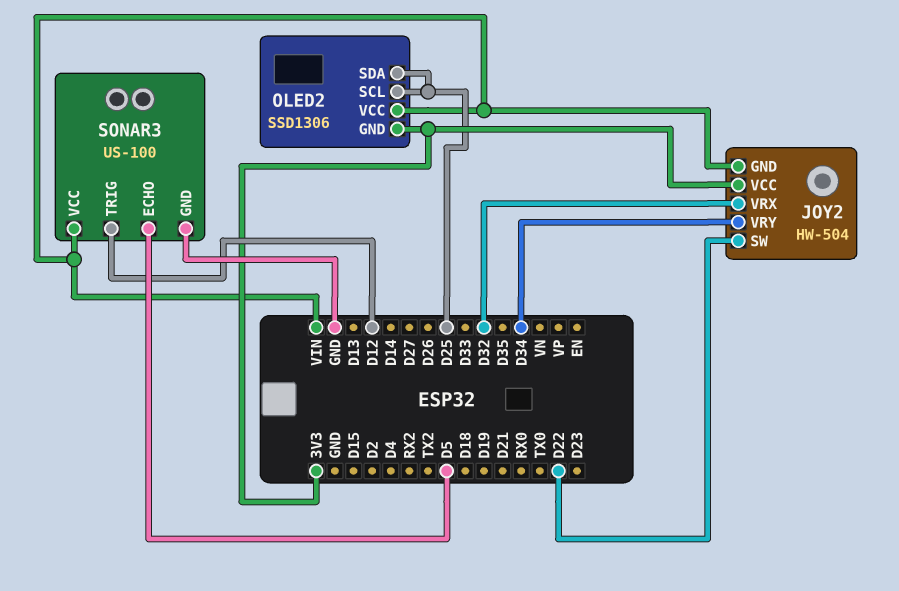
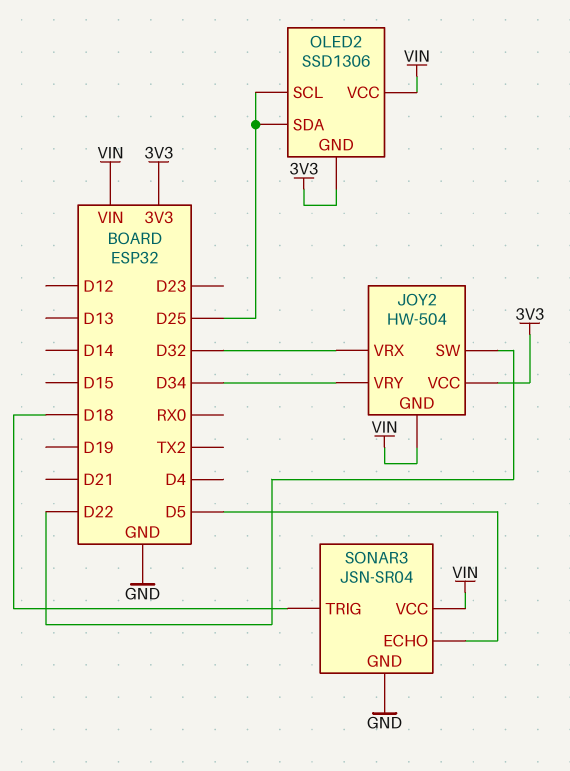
SONAR3: US-100 -> JSN-SR04
SONAR3 pin TRIG: D12 -> D18

